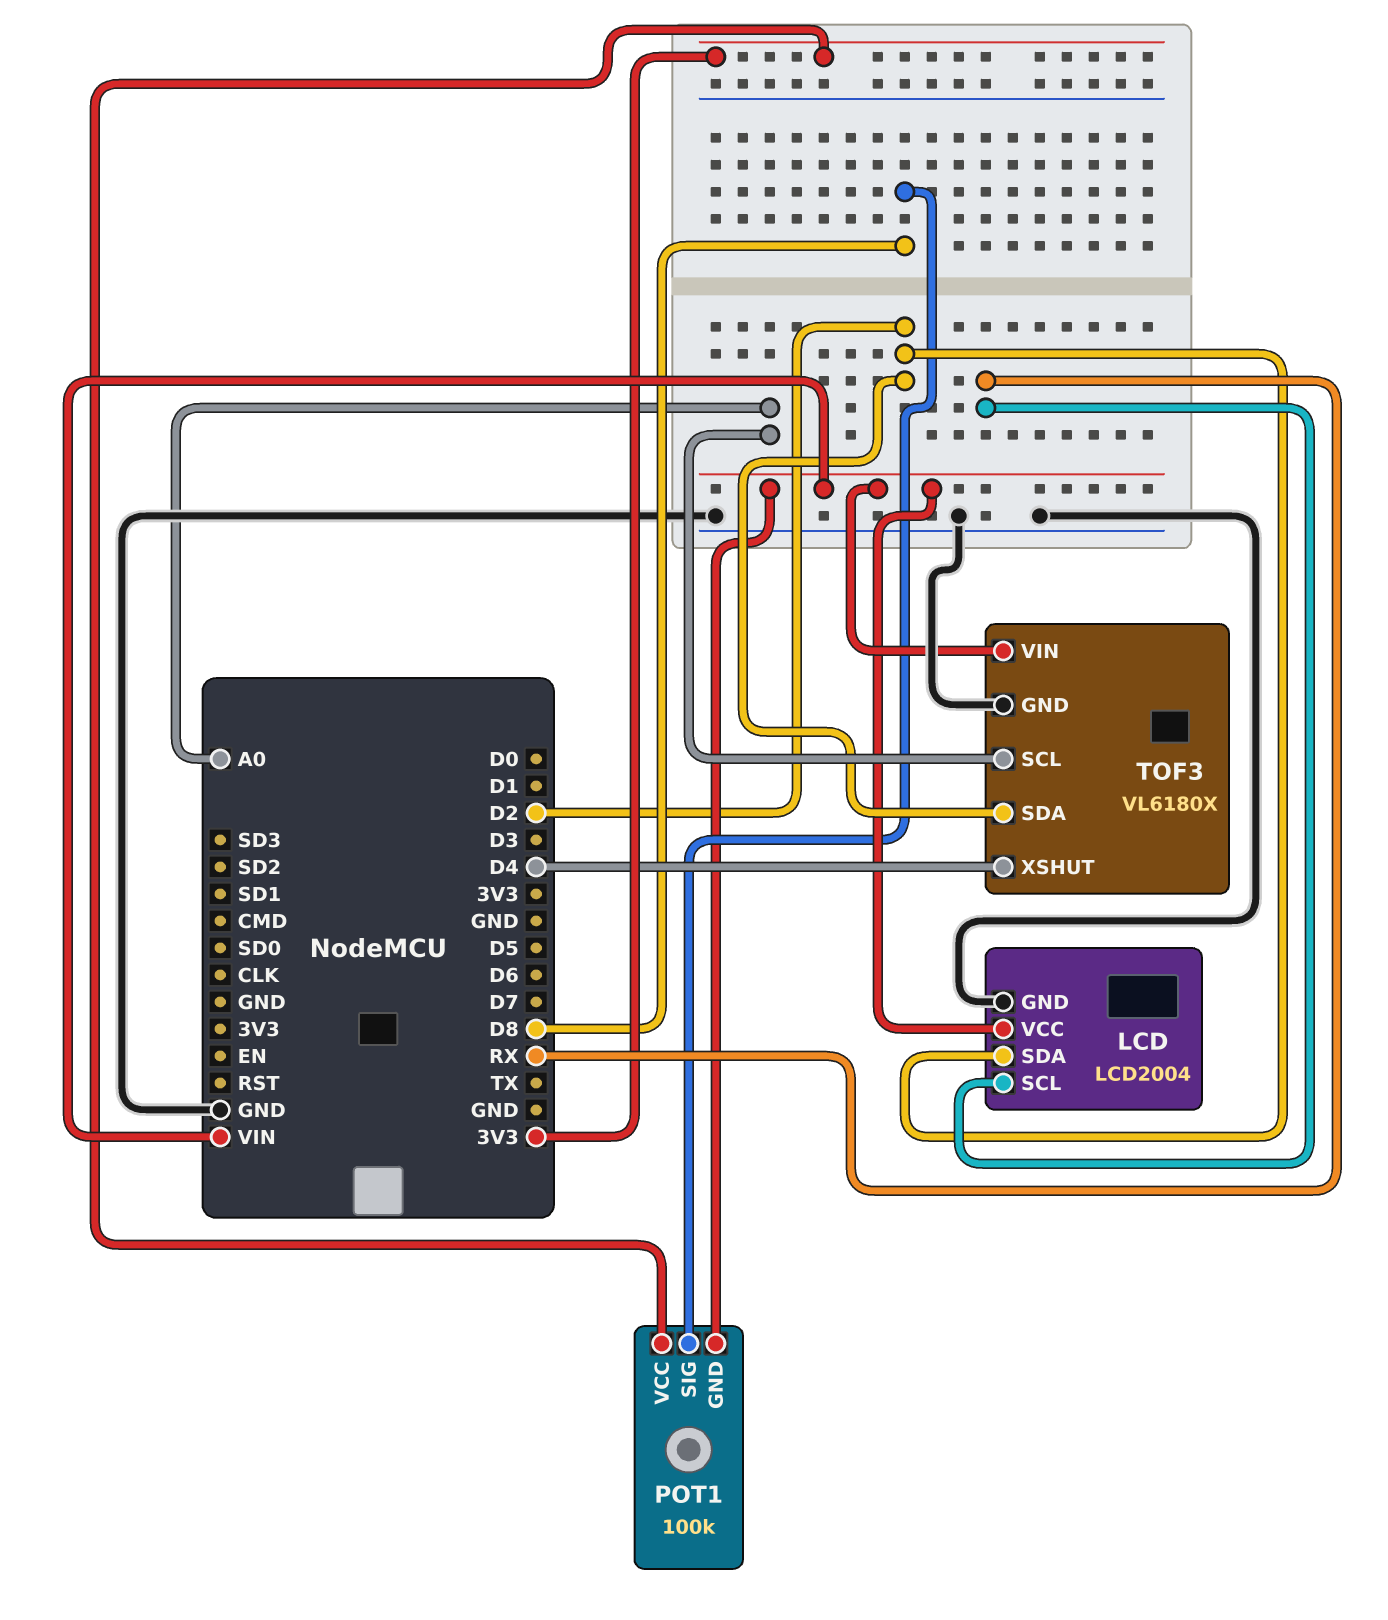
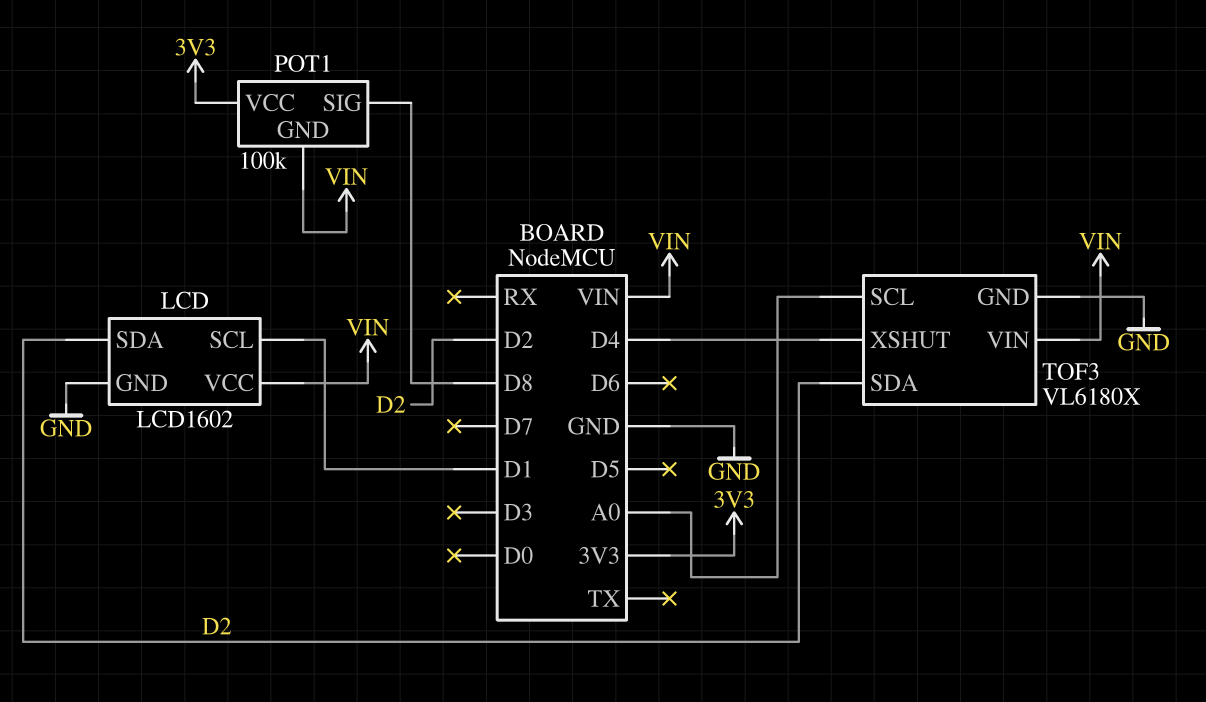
LCD: LCD2004 -> LCD1602
LCD pin SCL: RX -> D1

